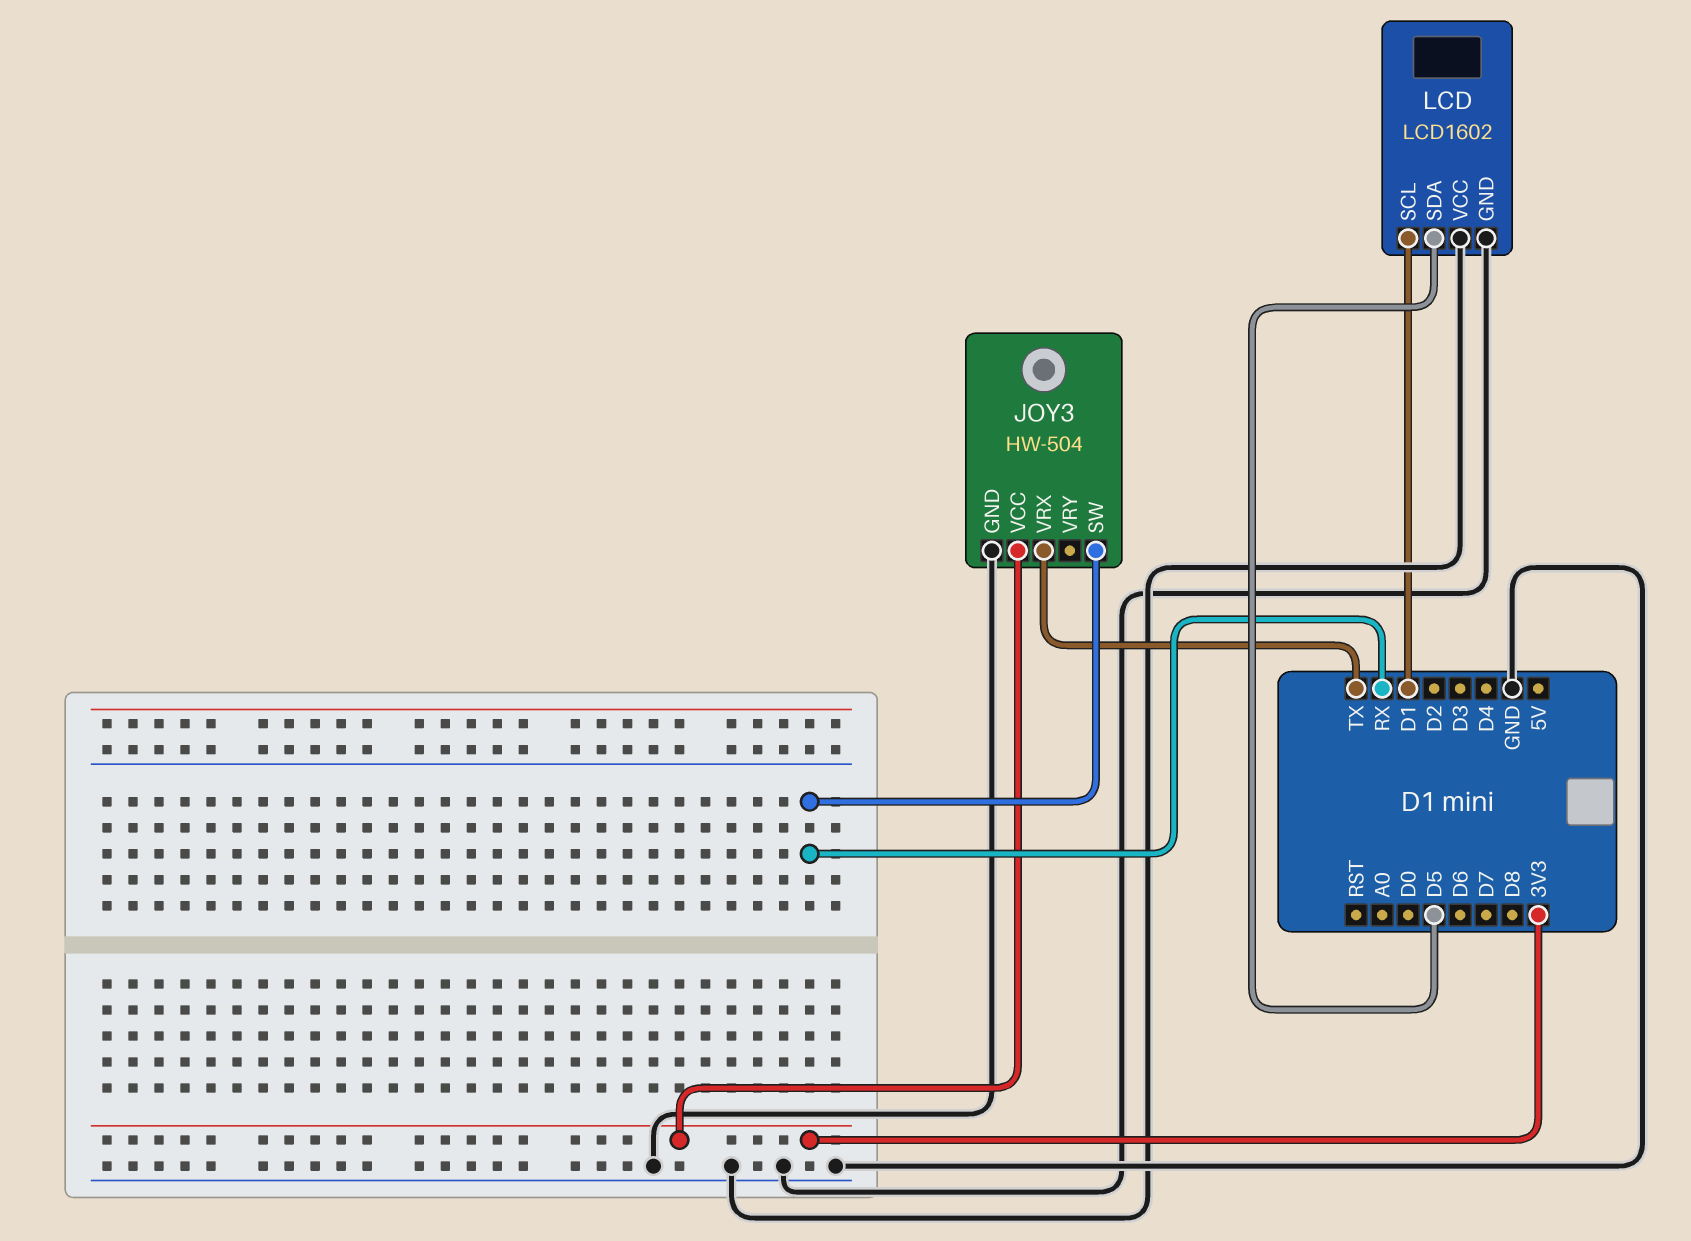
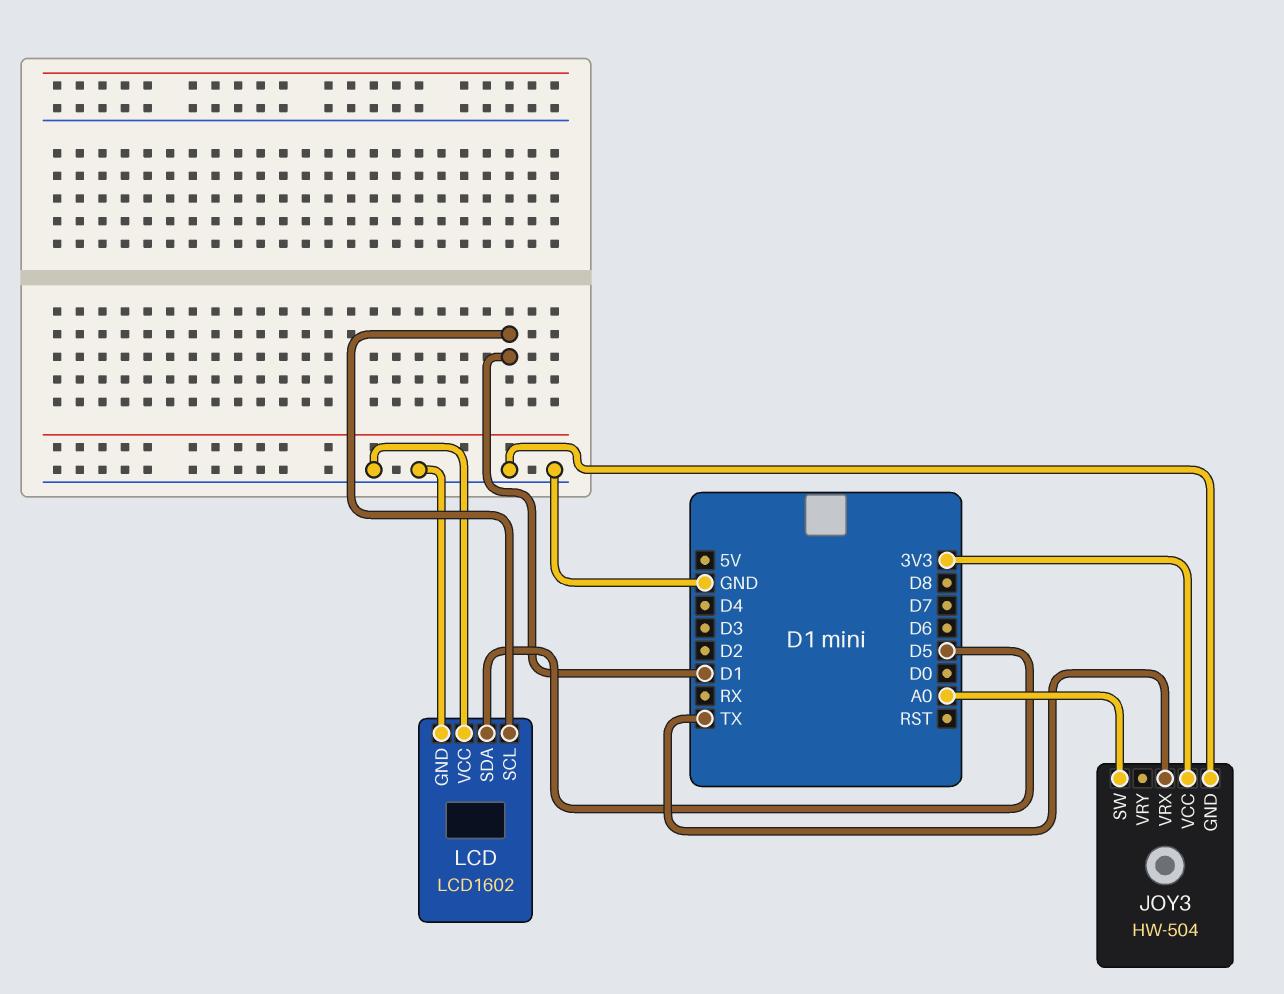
JOY3 pin SW: RX -> A0

